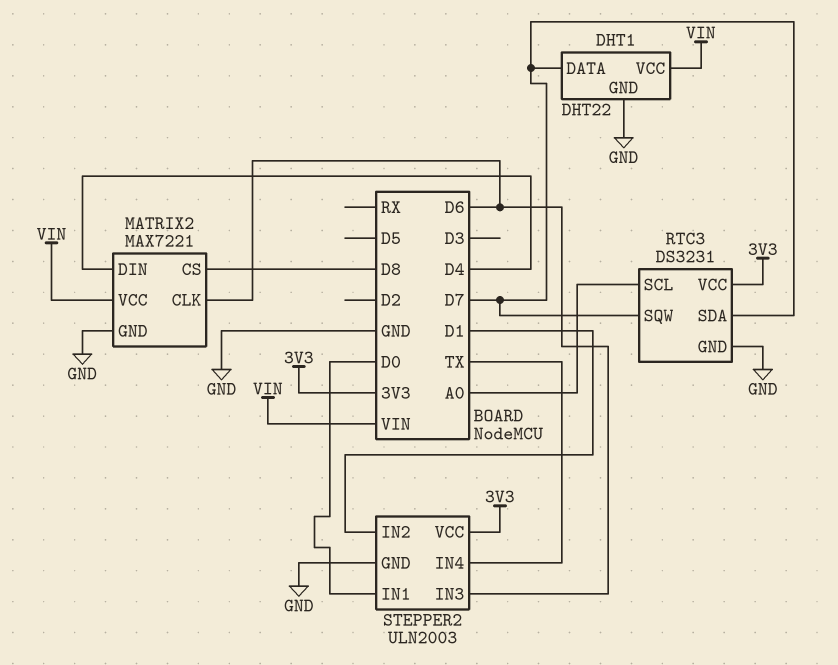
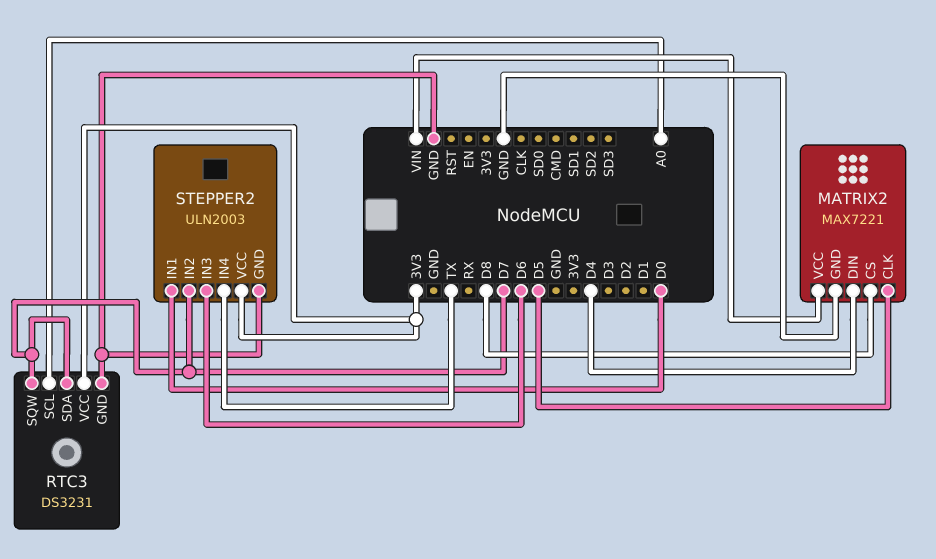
DHT1: DHT22 -> none
DHT1 pin DATA: D7 -> none
DHT1 pin GND: GND -> none
DHT1 pin VCC: VIN -> none
MATRIX2 pin CLK: D6 -> D5
STEPPER2 pin IN2: D1 -> D7

